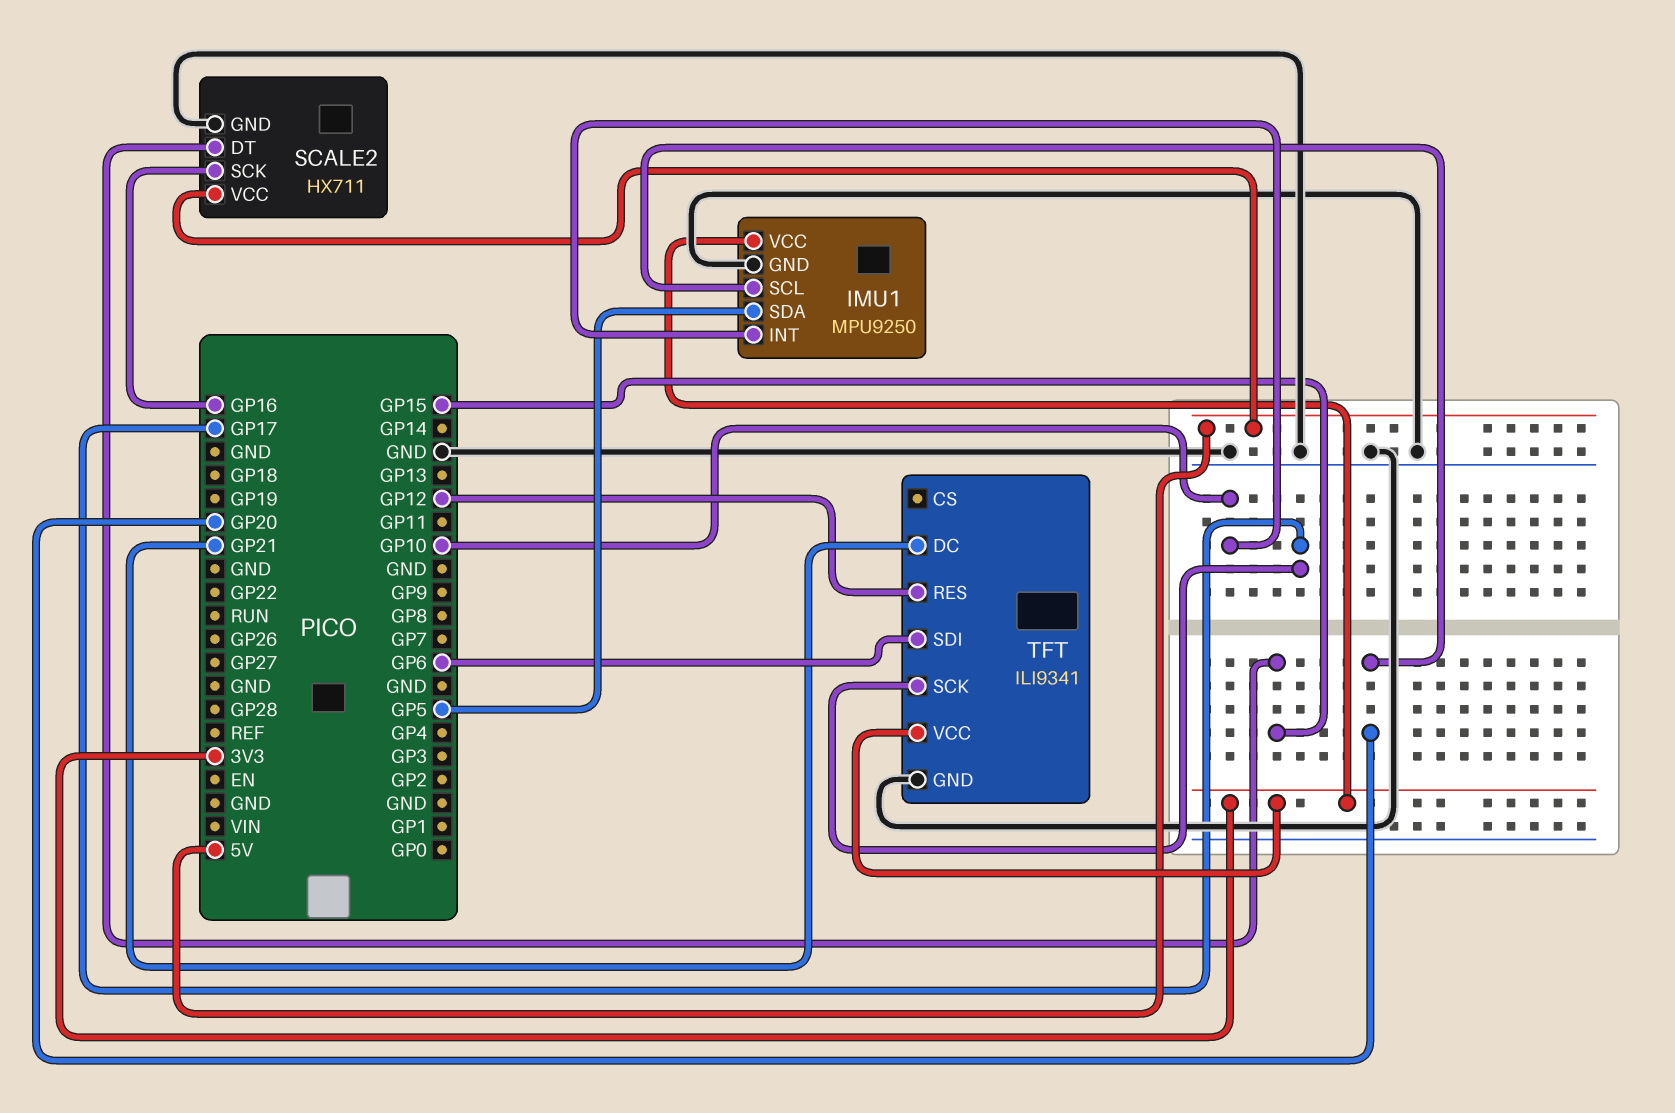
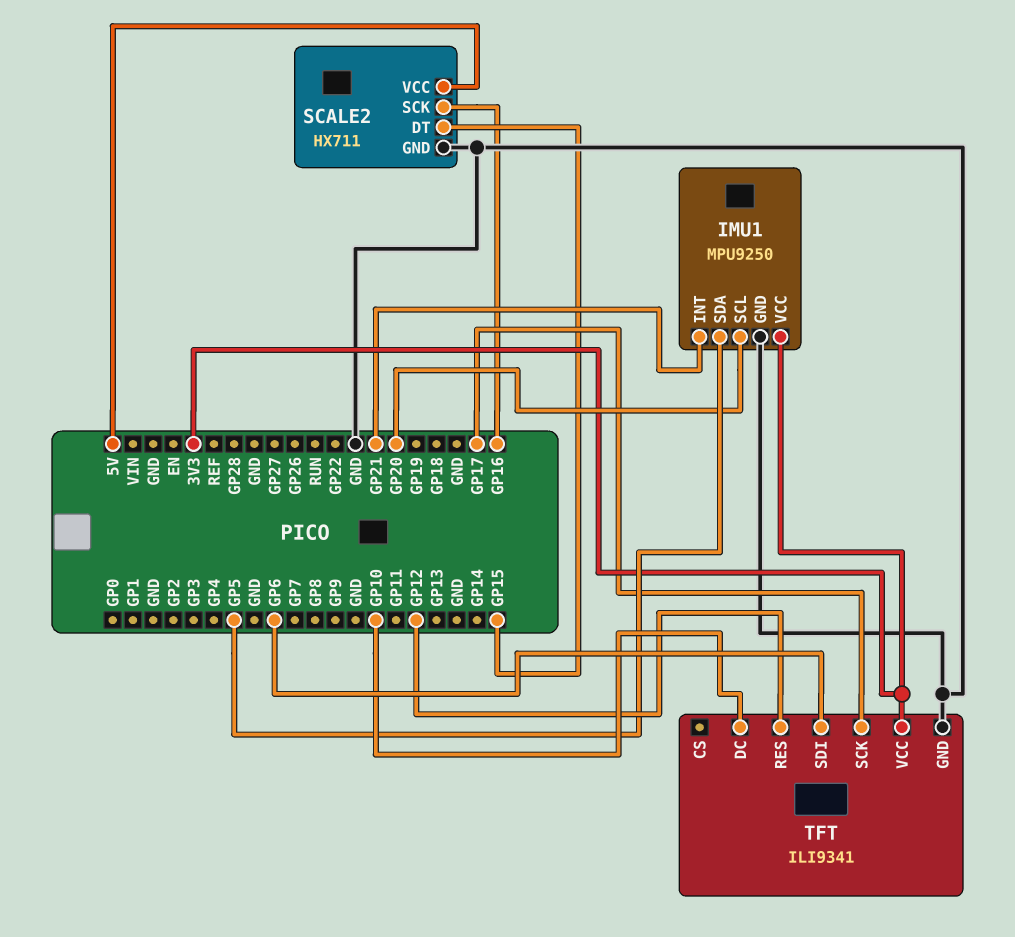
IMU1 pin INT: GP10 -> GP21
TFT pin DC: GP21 -> GP10

